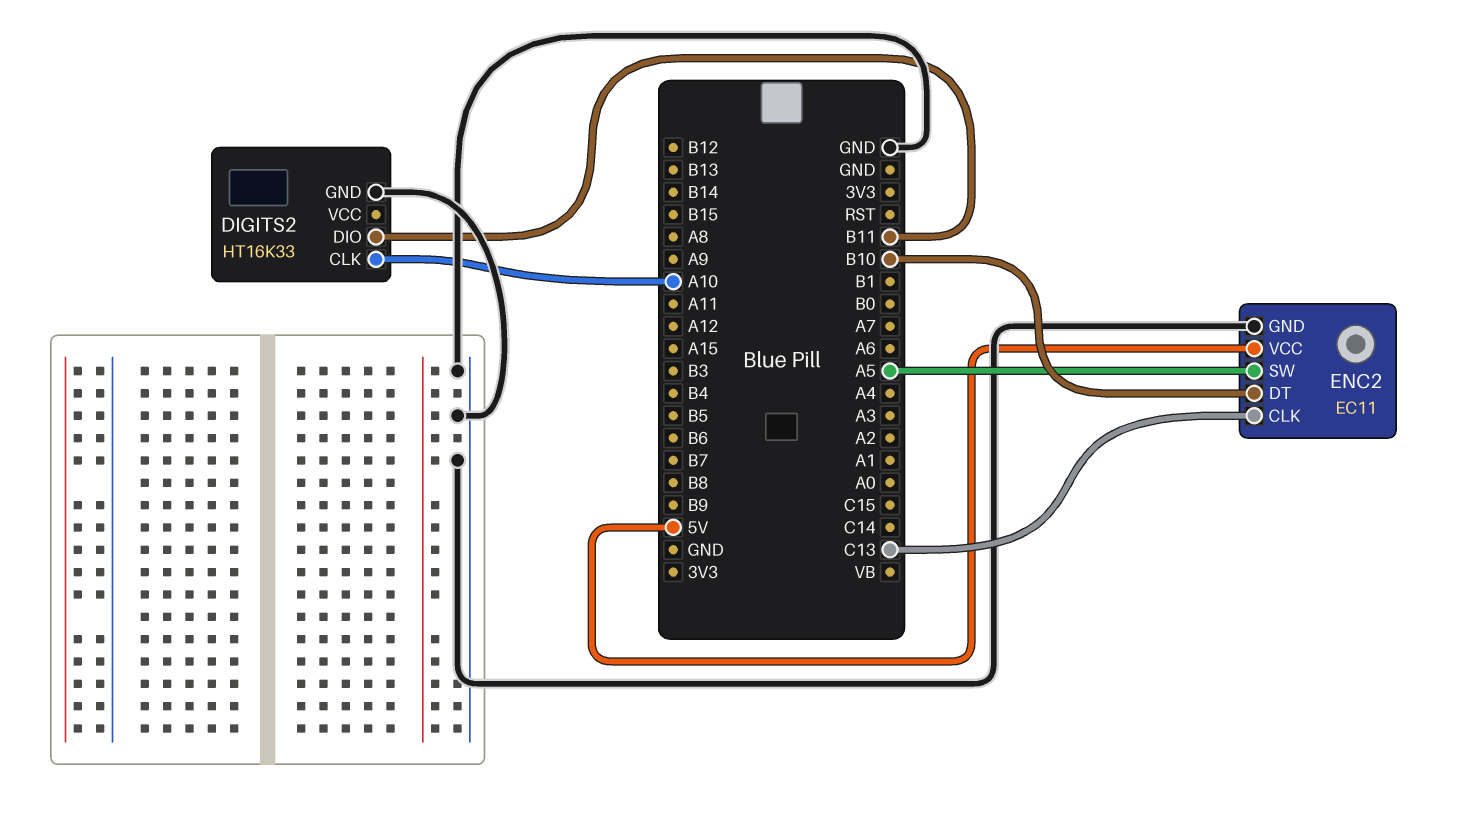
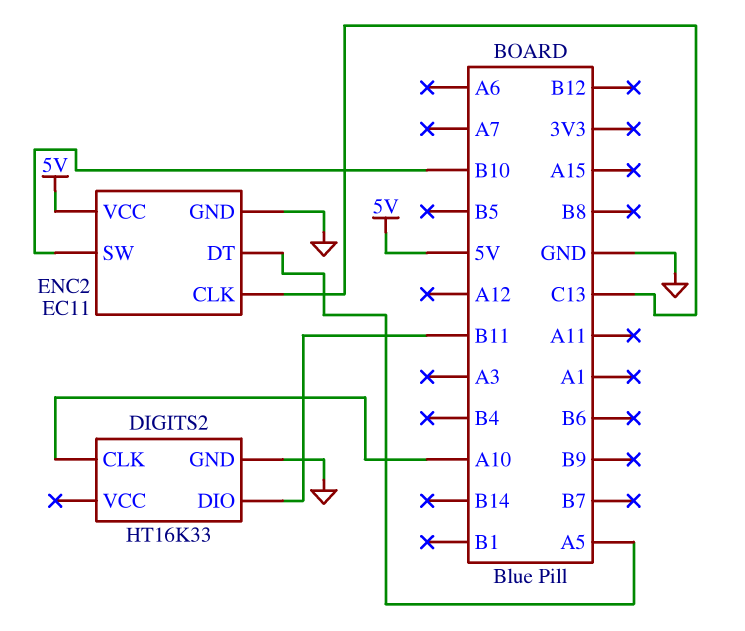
ENC2 pin DT: B10 -> A5
ENC2 pin SW: A5 -> B10

